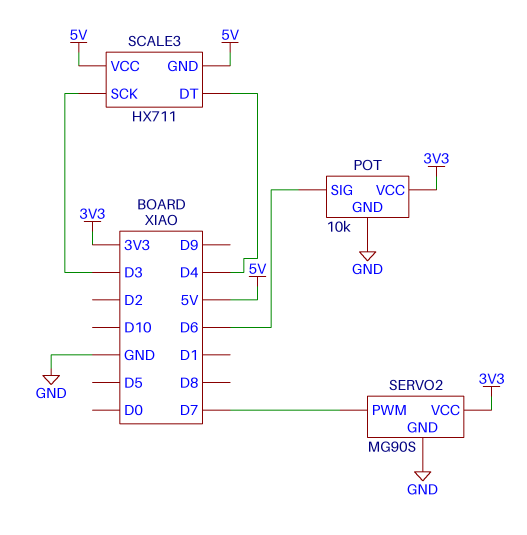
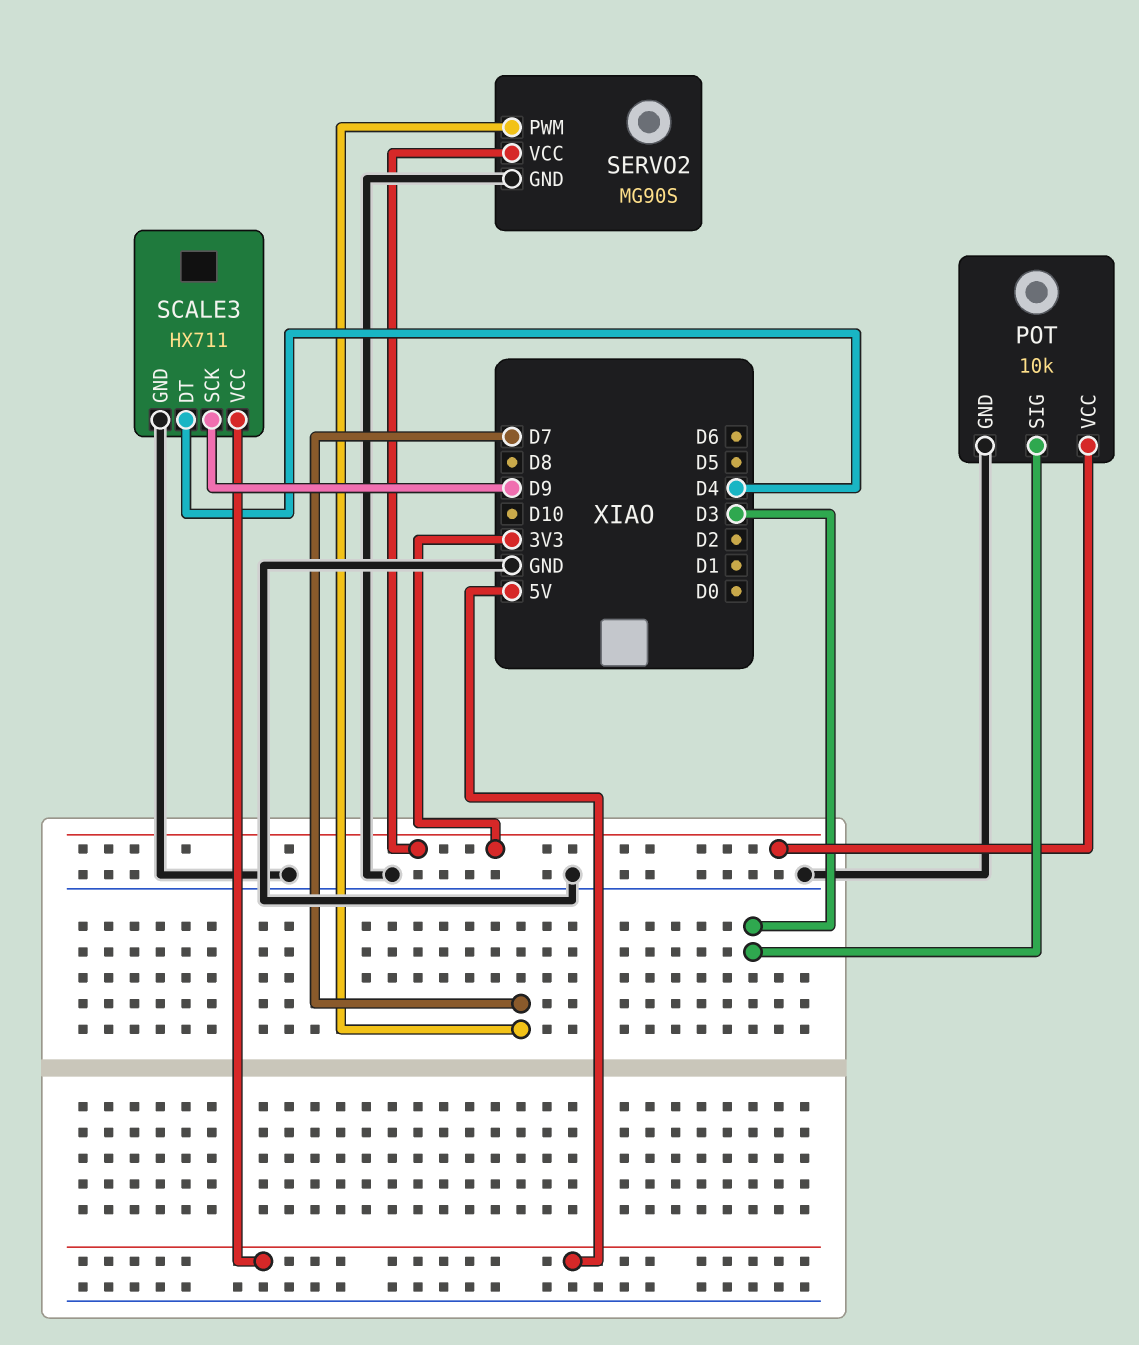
POT pin SIG: D6 -> D3
SCALE3 pin GND: 5V -> GND
SCALE3 pin SCK: D3 -> D9

